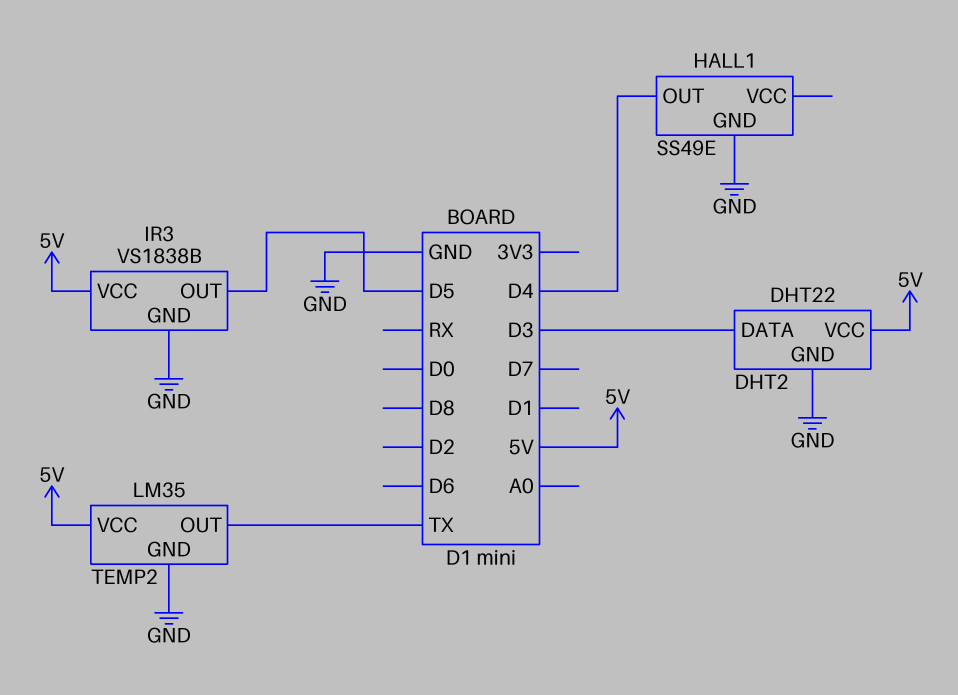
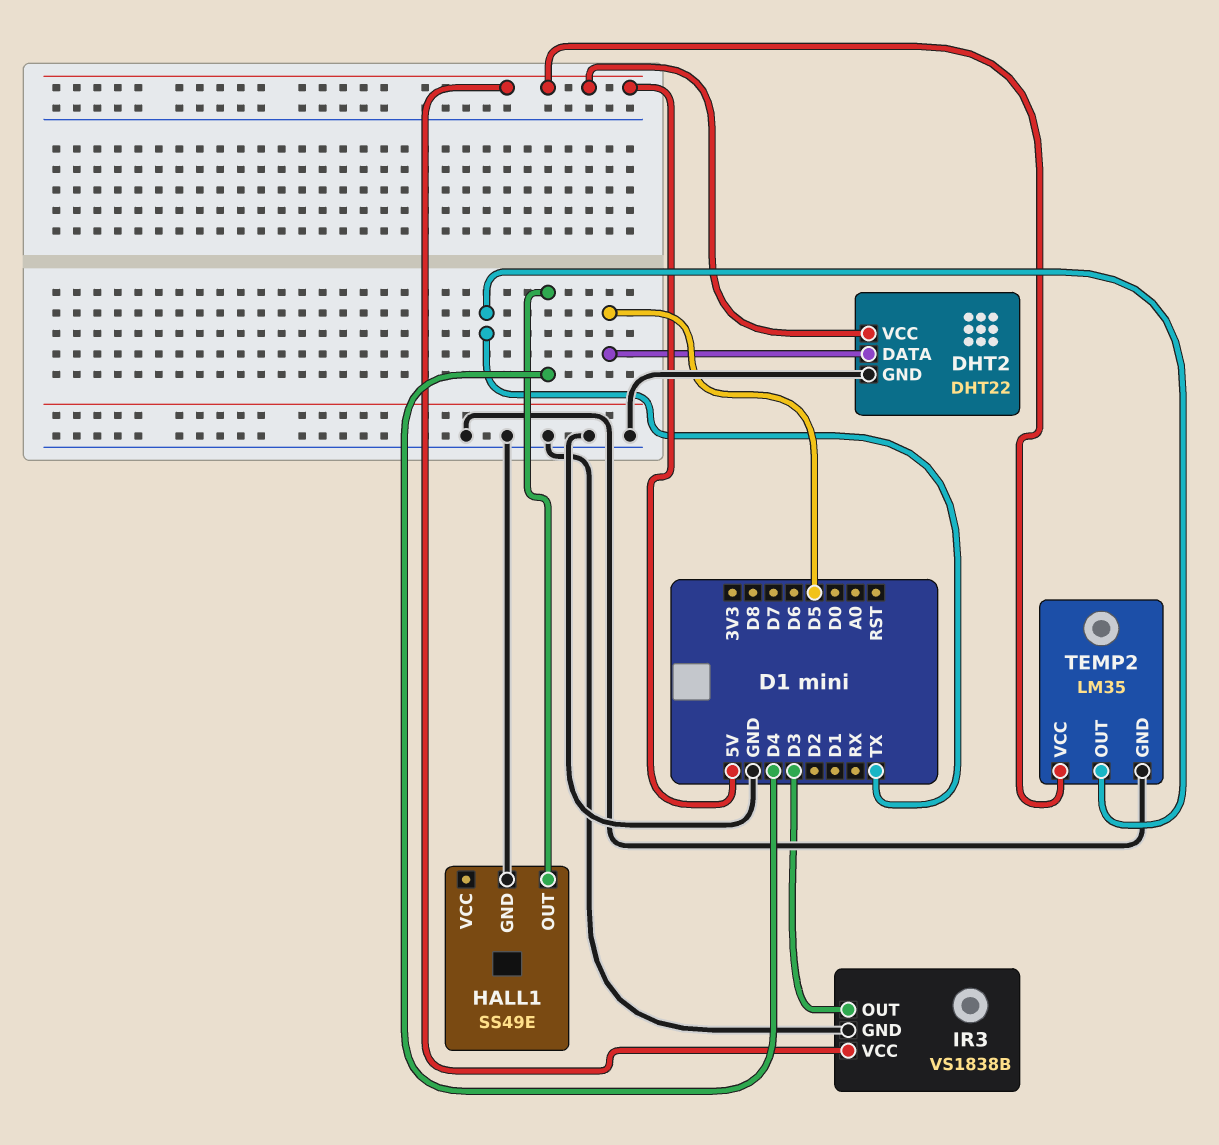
DHT2 pin DATA: D3 -> D5
IR3 pin OUT: D5 -> D3

